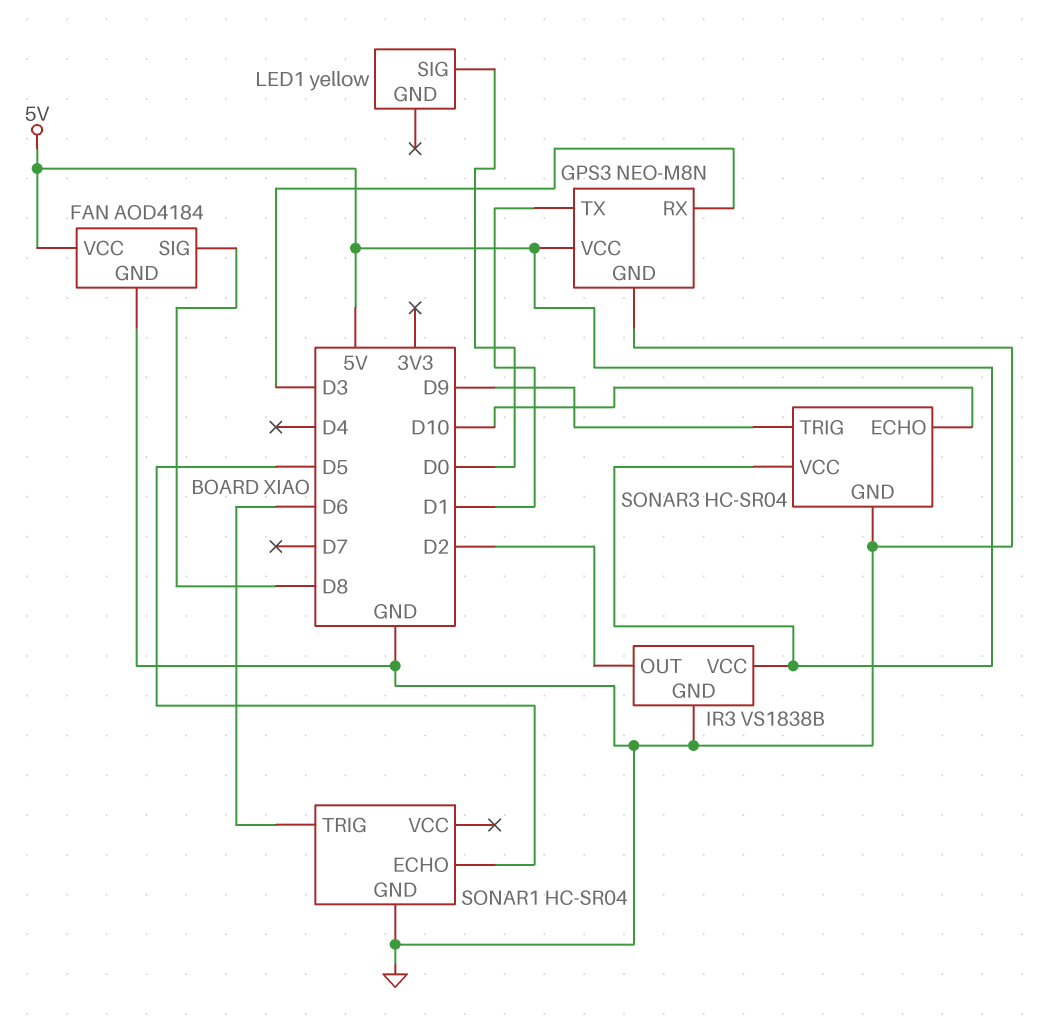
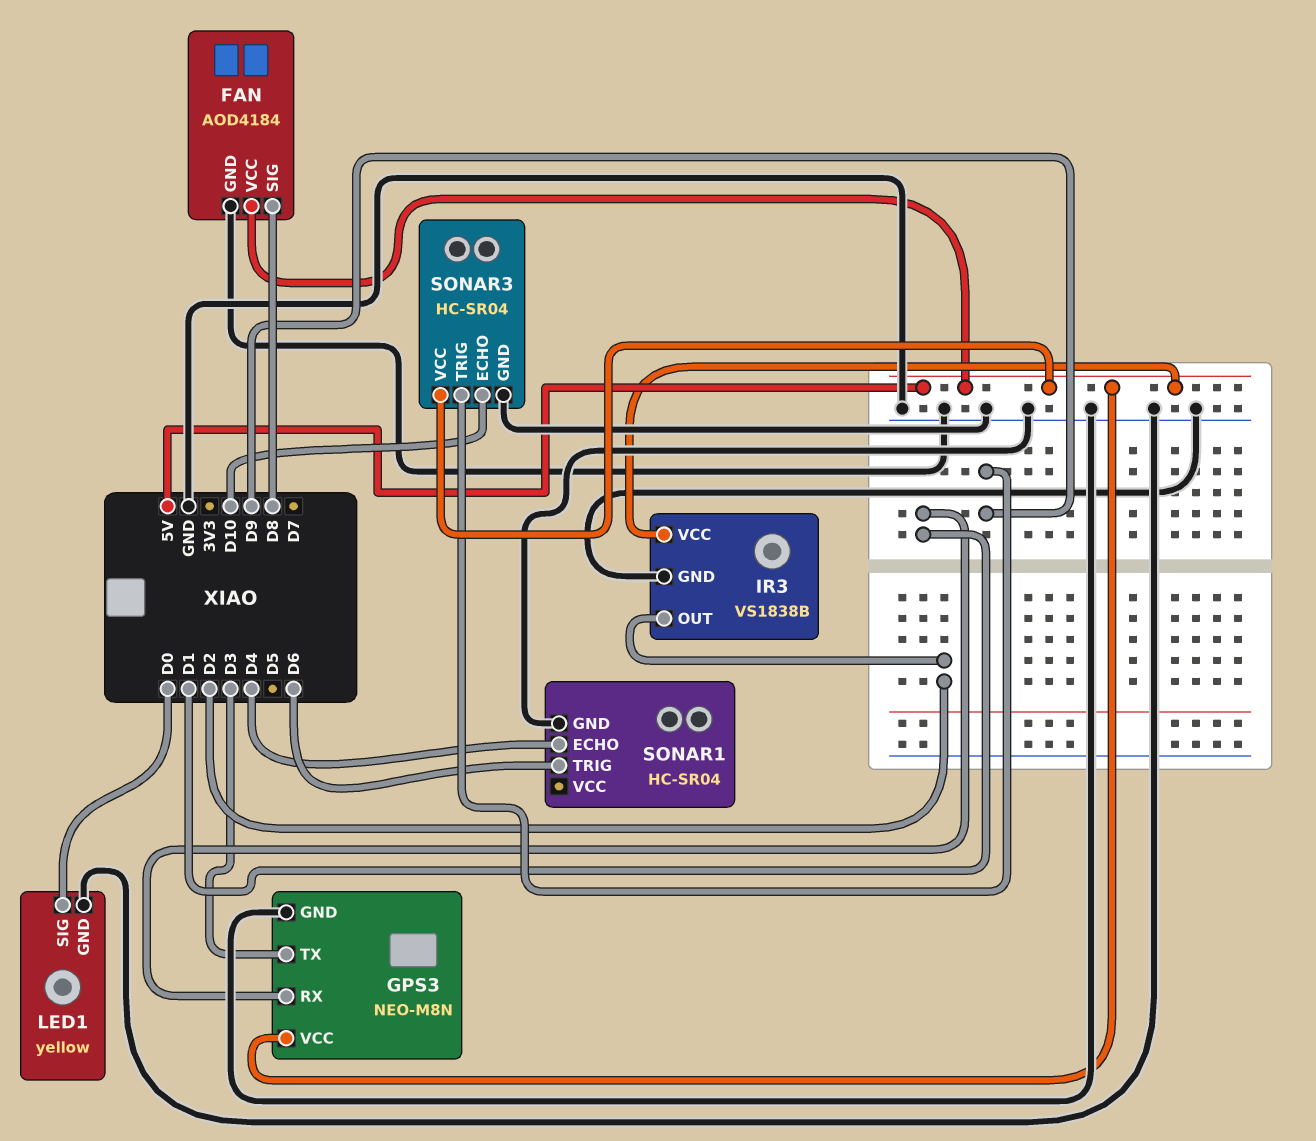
GPS3 pin RX: D3 -> D1
GPS3 pin TX: D1 -> D3
LED1 pin GND: none -> GND
SONAR1 pin ECHO: D5 -> D4

